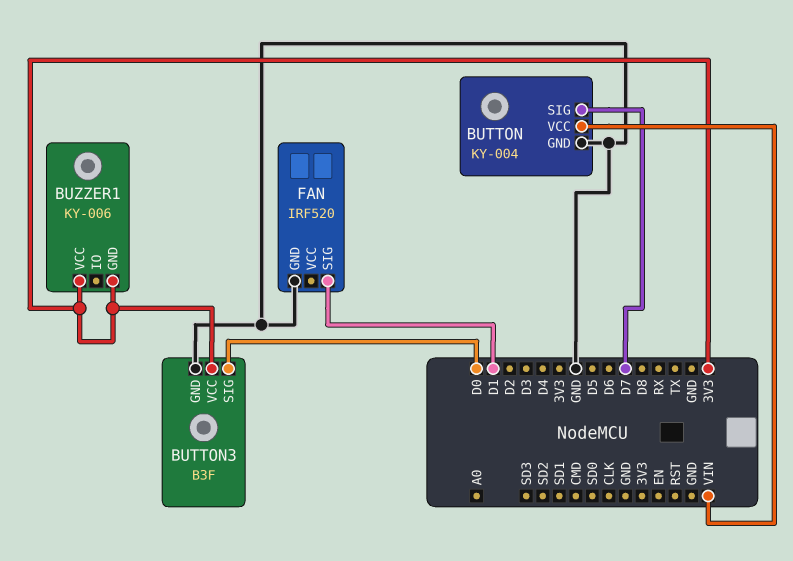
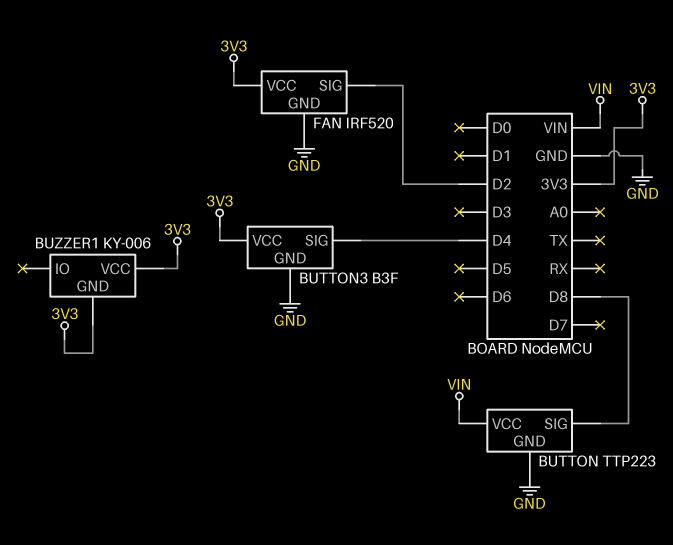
BUTTON: KY-004 -> TTP223
BUTTON pin SIG: D7 -> D8
BUTTON3 pin SIG: D0 -> D4
FAN pin SIG: D1 -> D2
FAN pin VCC: none -> 3V3

